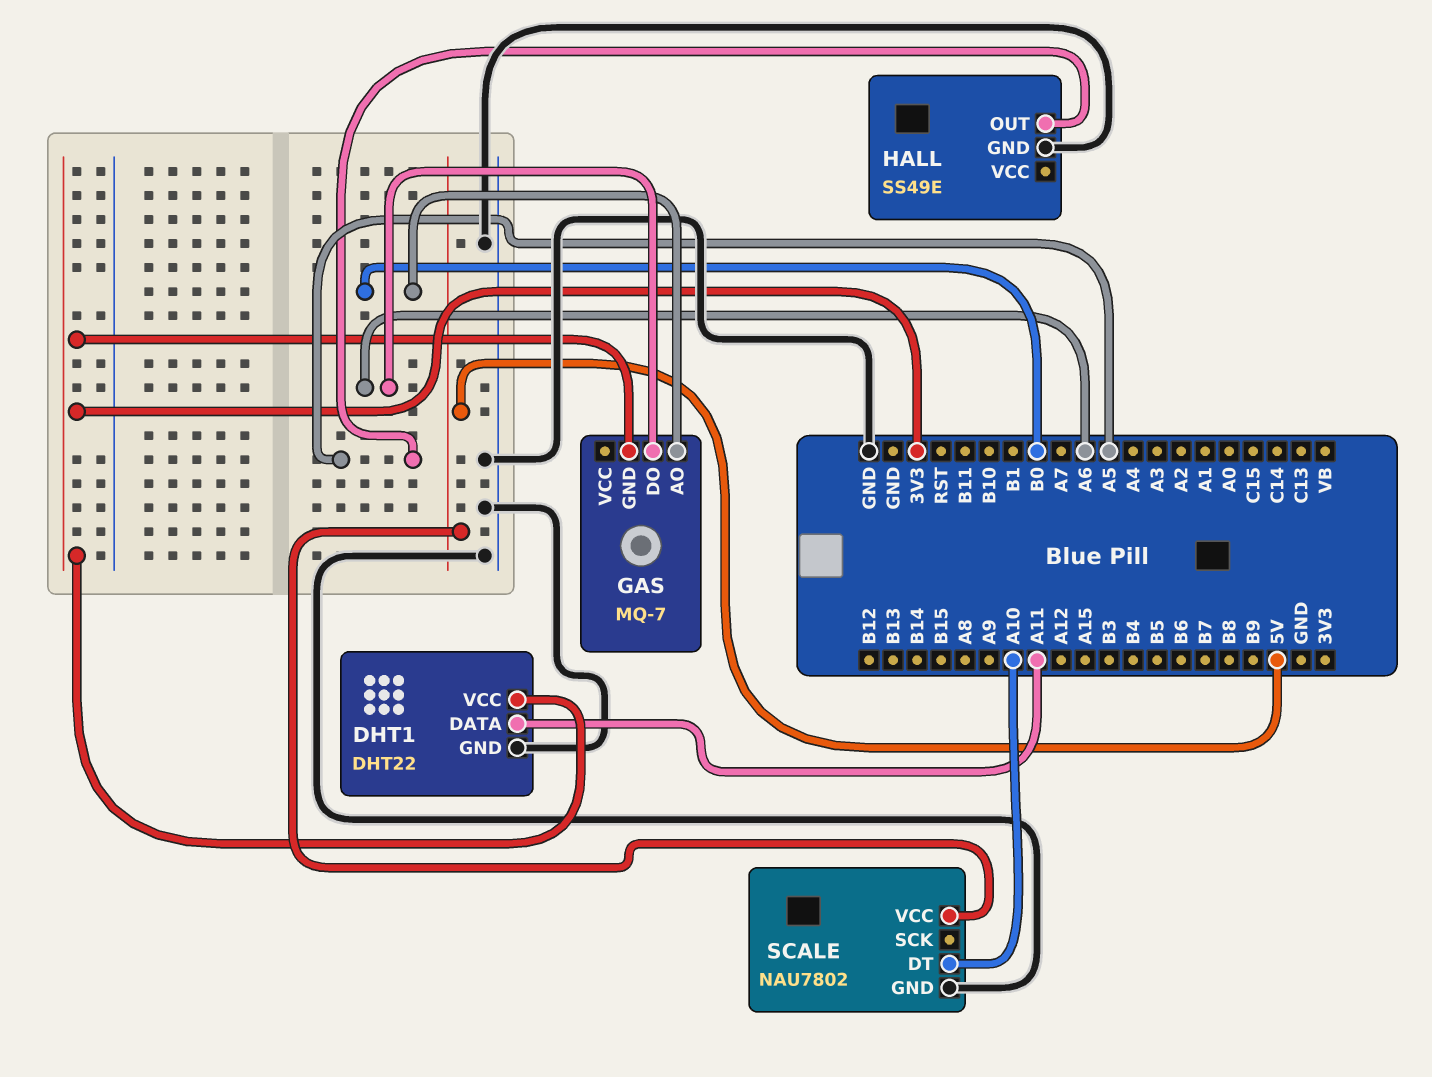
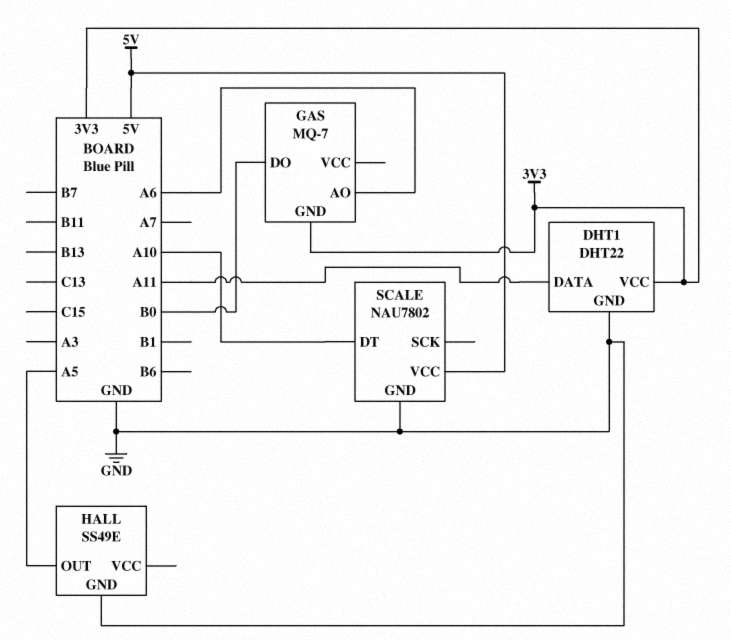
GAS pin AO: B0 -> A6
GAS pin DO: A6 -> B0

